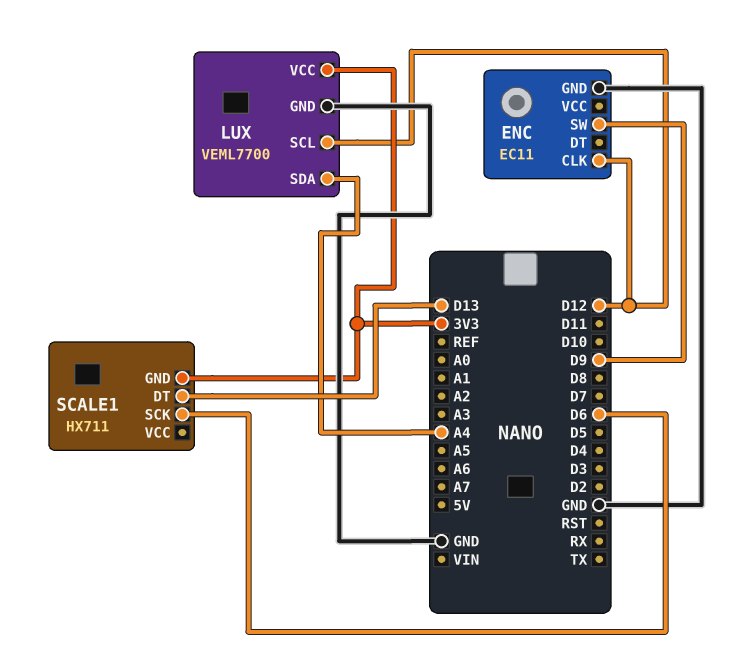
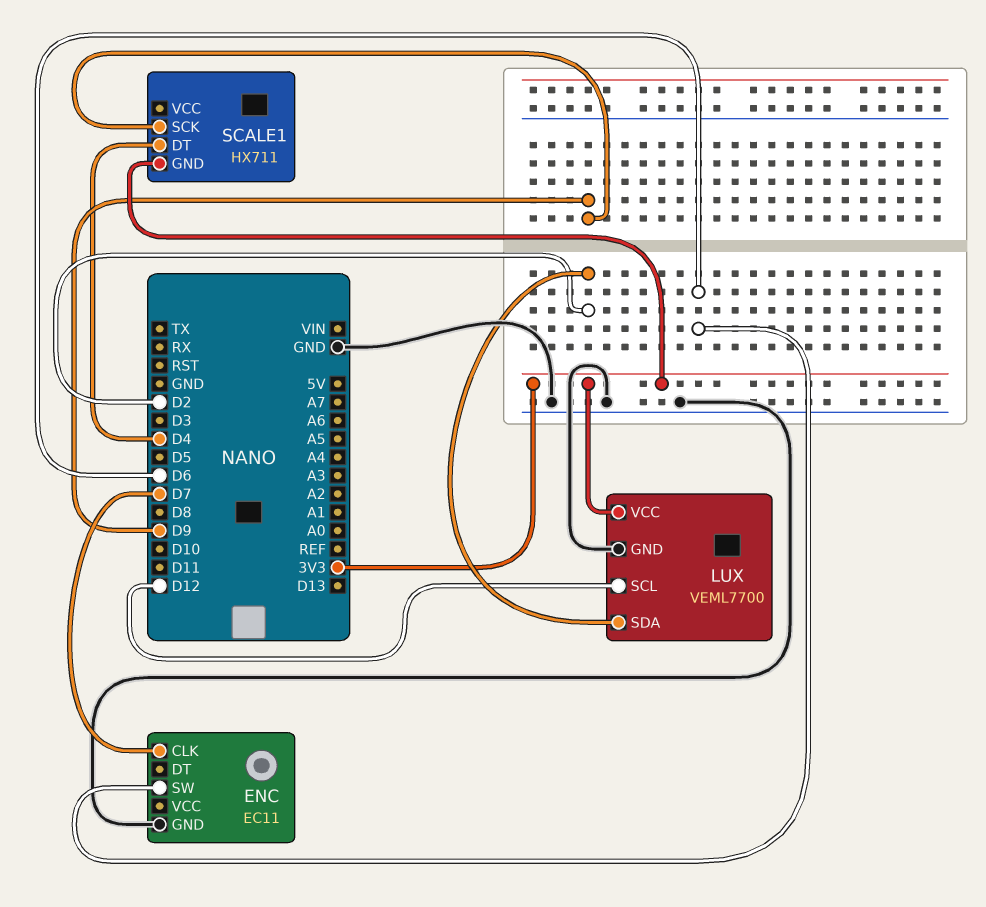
ENC pin CLK: D12 -> D7
ENC pin SW: D9 -> D6
LUX pin SDA: A4 -> D2
SCALE1 pin DT: D13 -> D4
SCALE1 pin SCK: D6 -> D9

